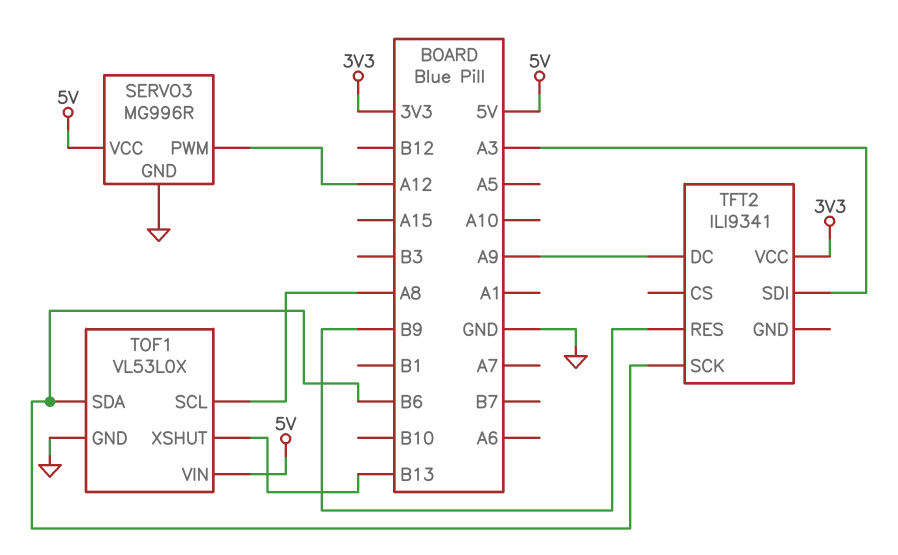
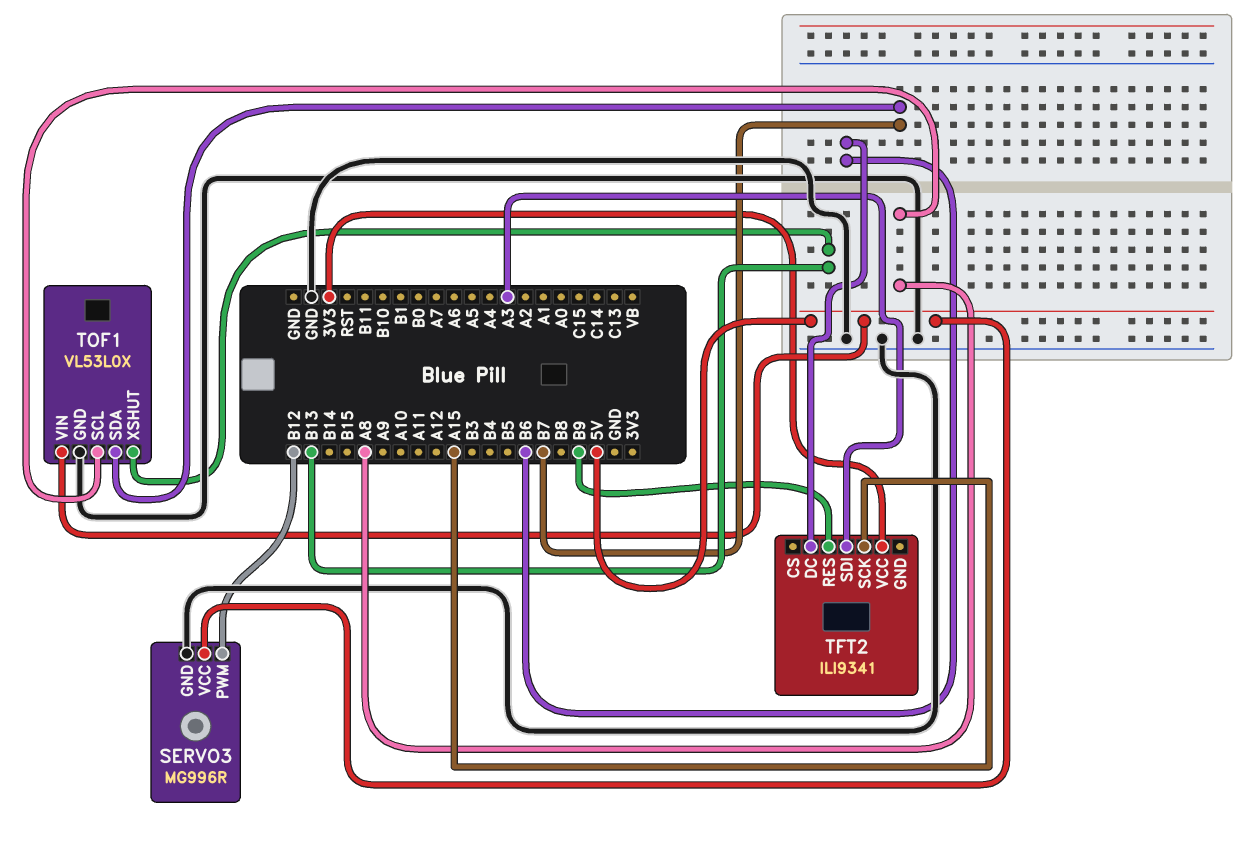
SERVO3 pin PWM: A12 -> B12
TFT2 pin DC: A9 -> B6
TFT2 pin SCK: B6 -> A15
TOF1 pin SDA: B6 -> B7

